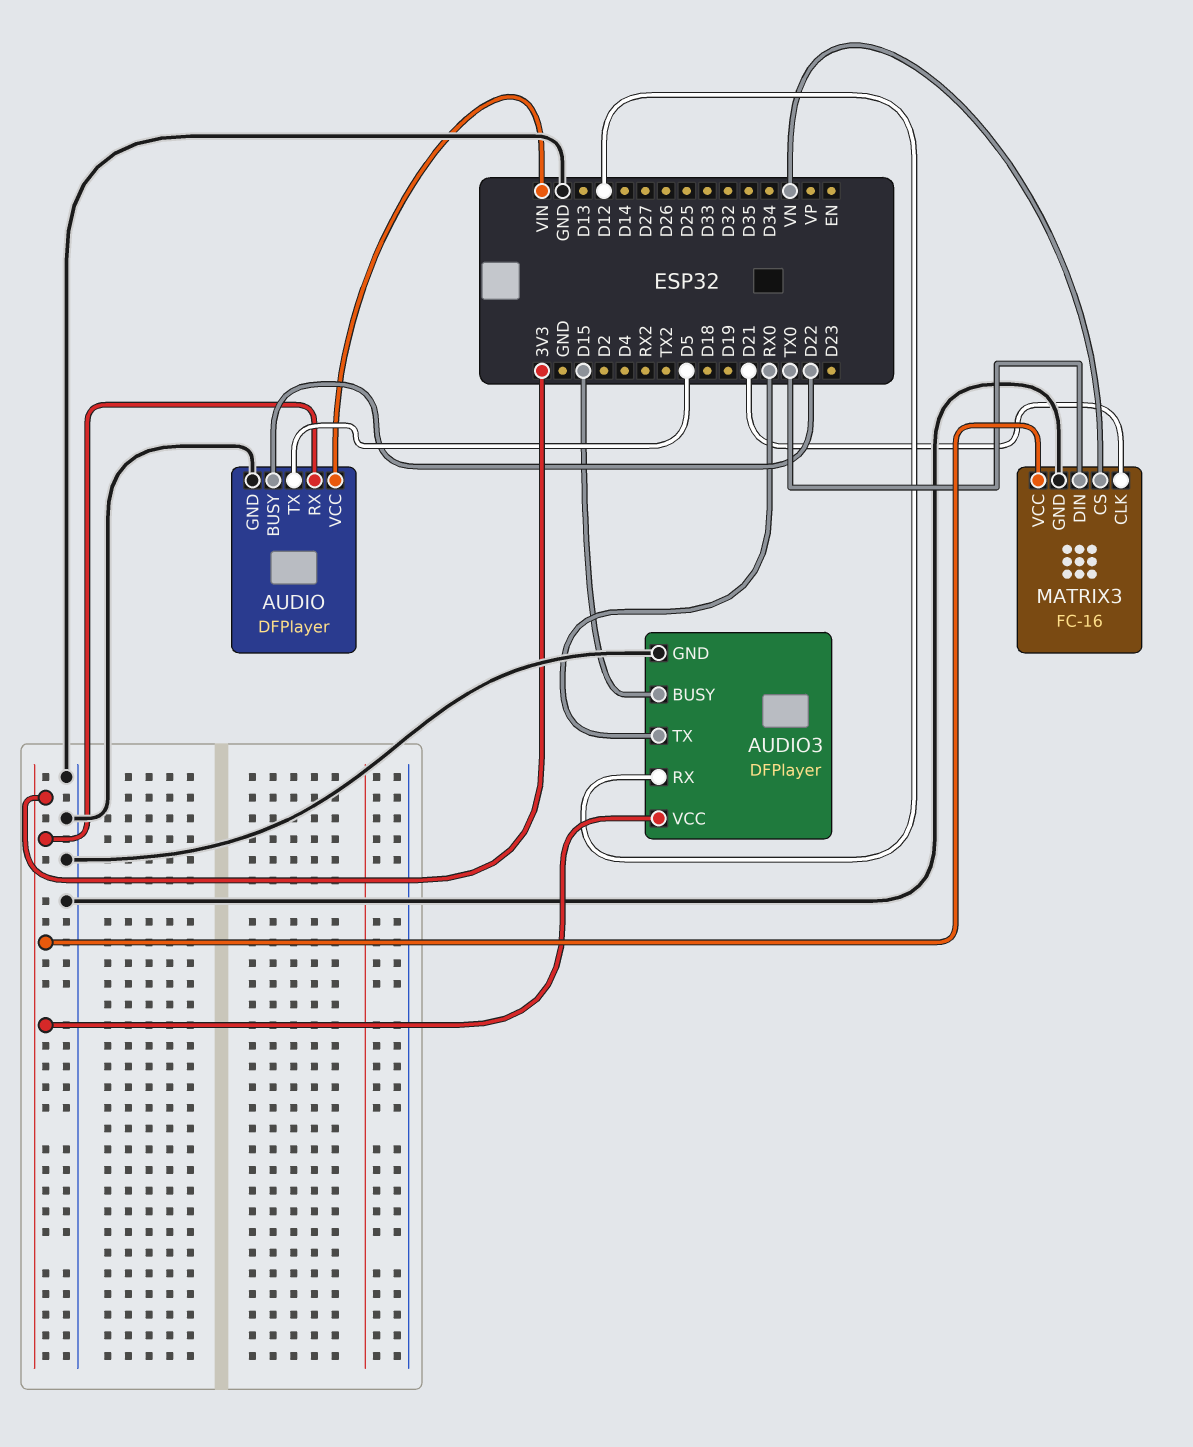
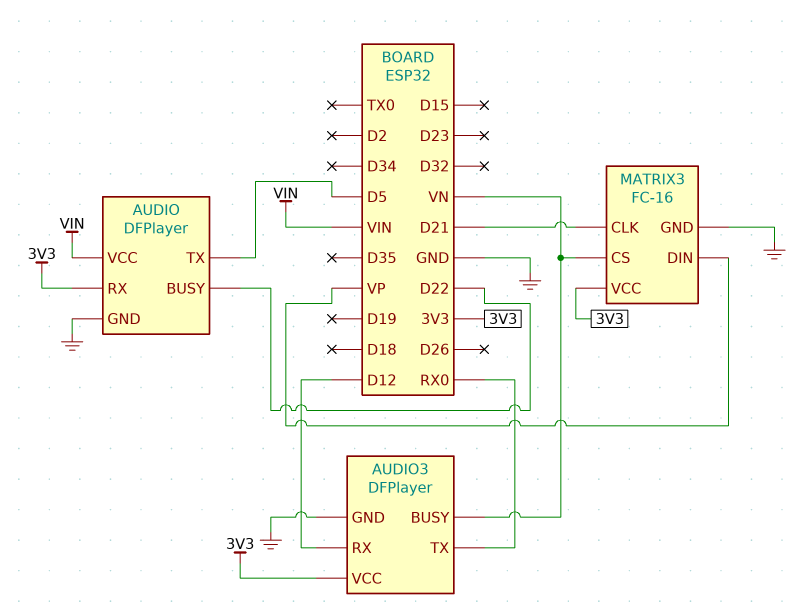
AUDIO3 pin BUSY: D15 -> VN
MATRIX3 pin DIN: TX0 -> VP

